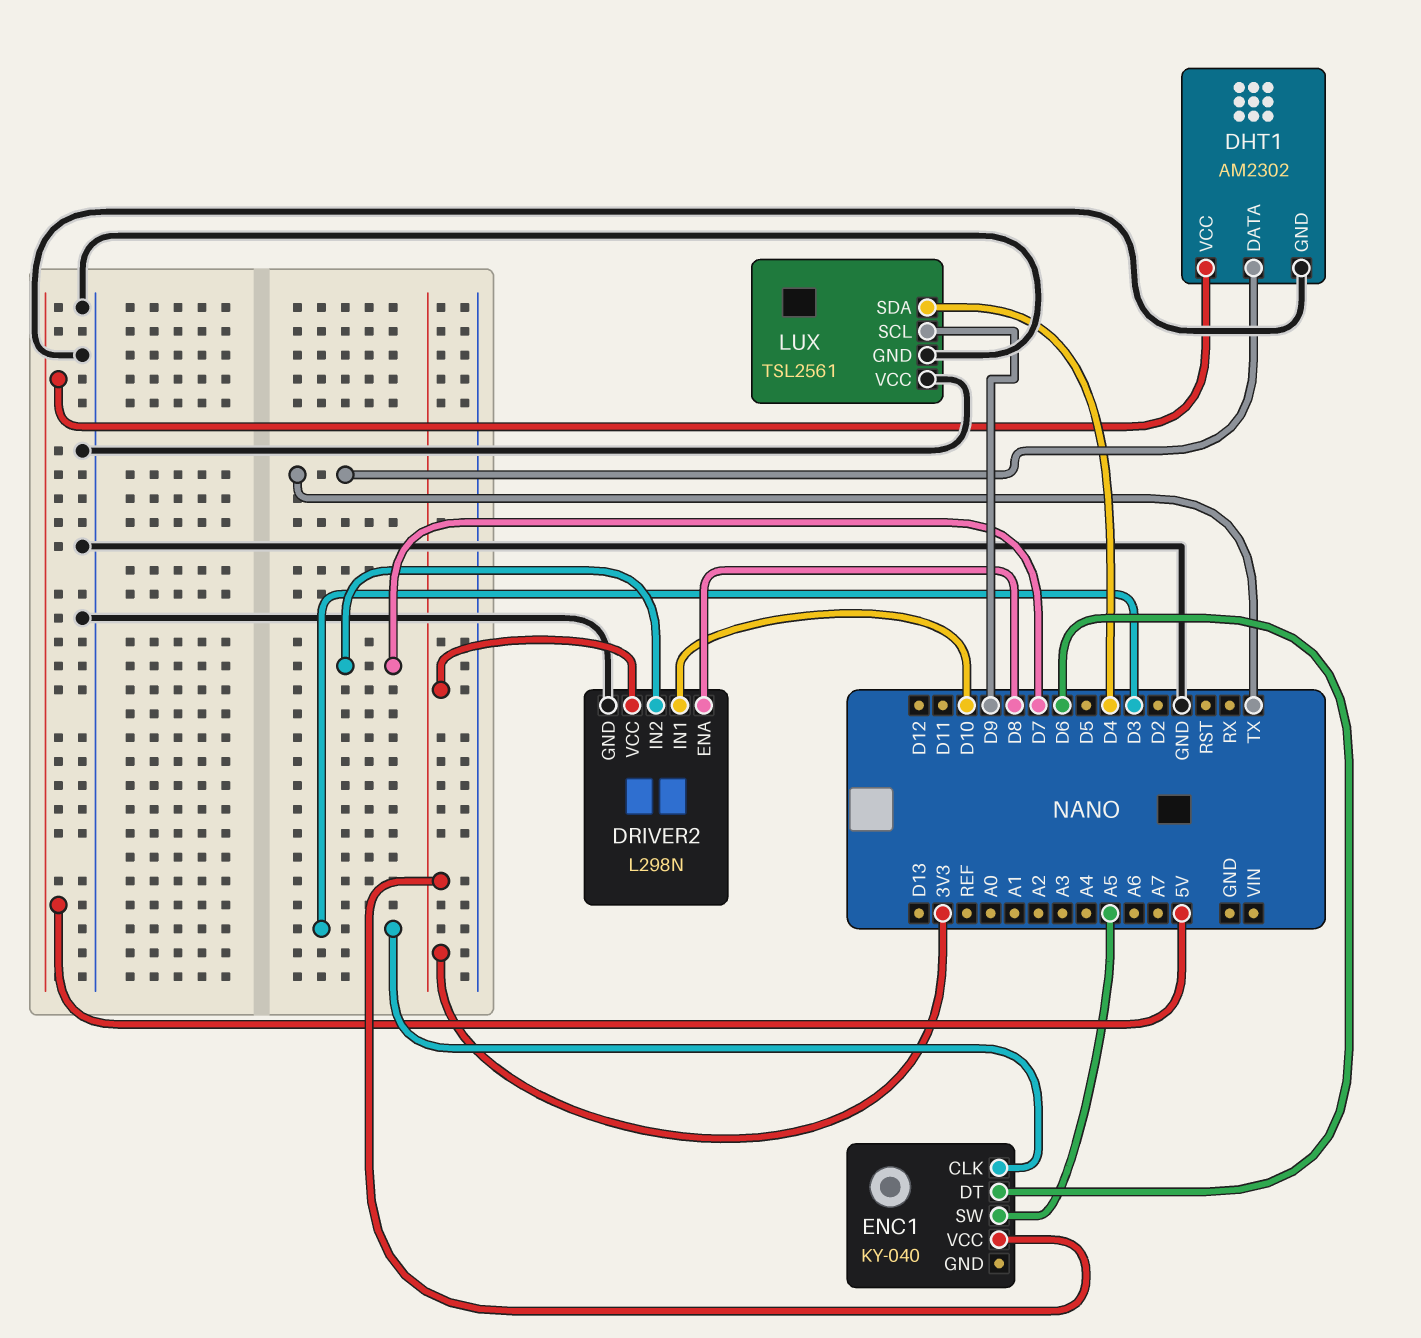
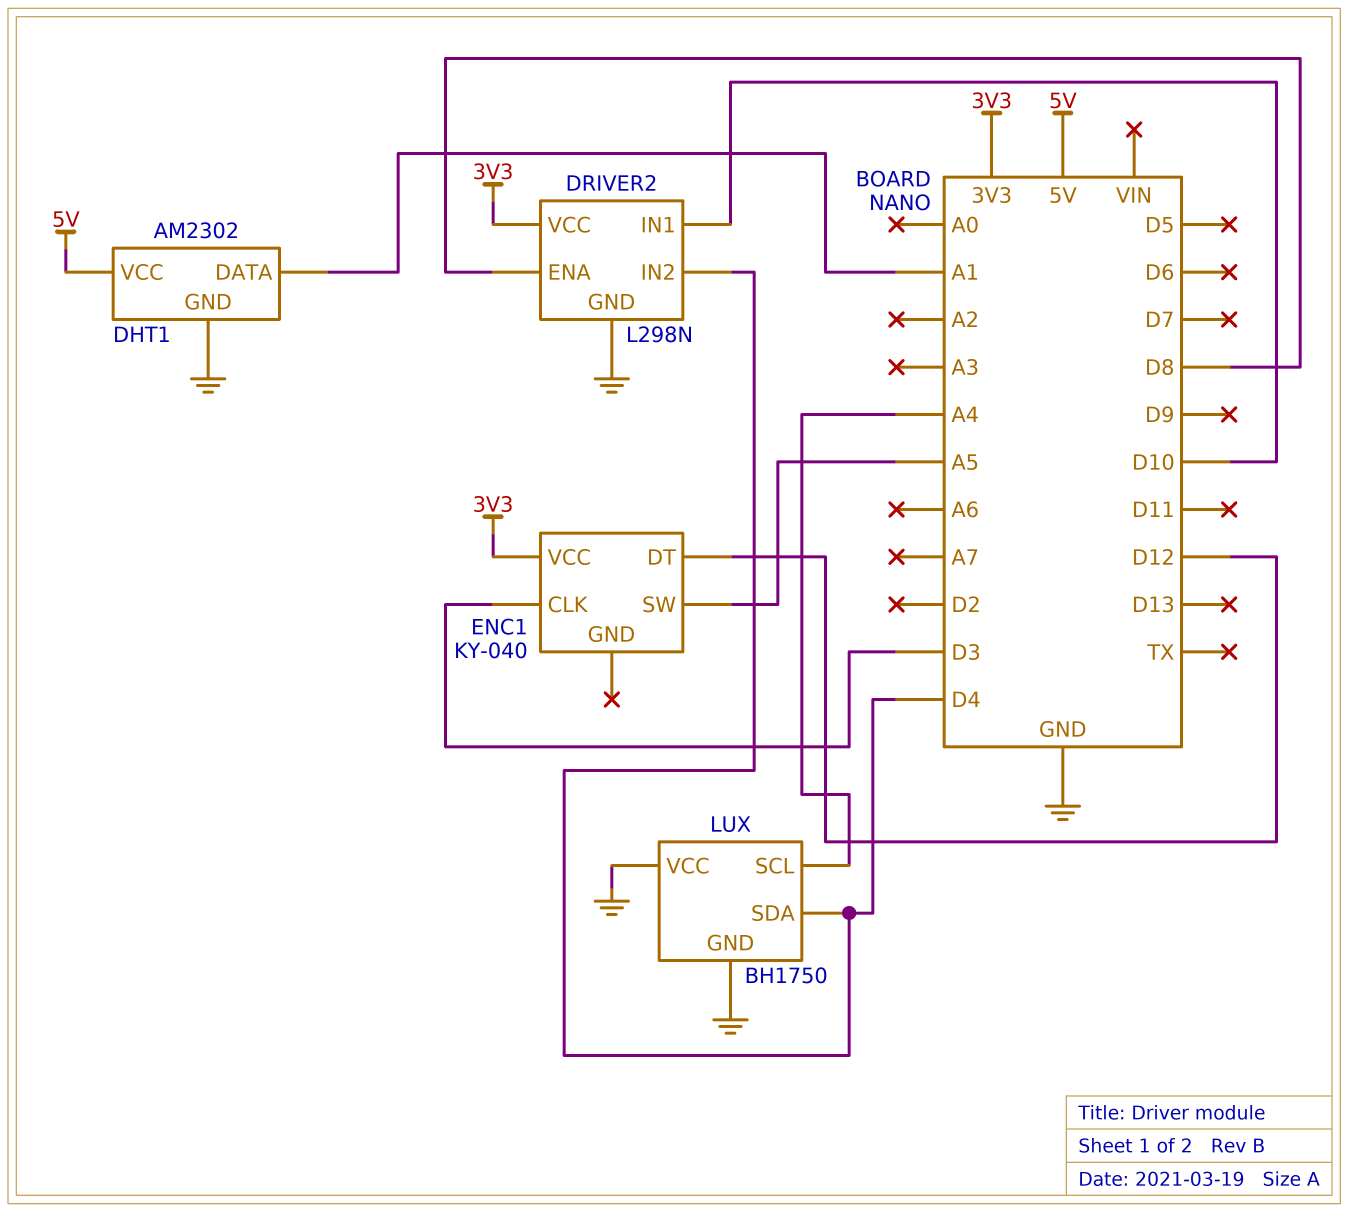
DHT1 pin DATA: TX -> A1
DRIVER2 pin IN2: D7 -> D4
ENC1 pin DT: D6 -> D12
LUX: TSL2561 -> BH1750
LUX pin SCL: D9 -> A4

